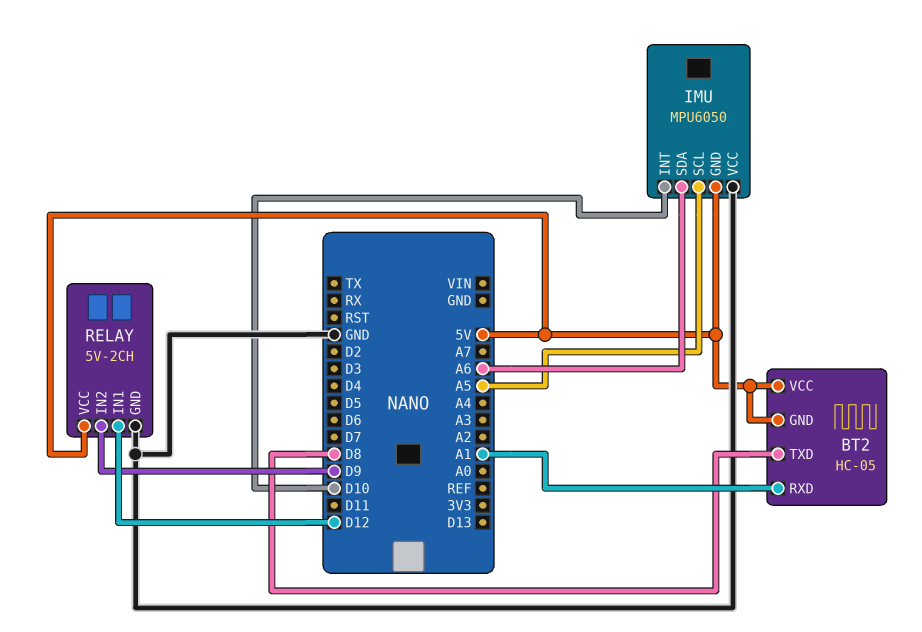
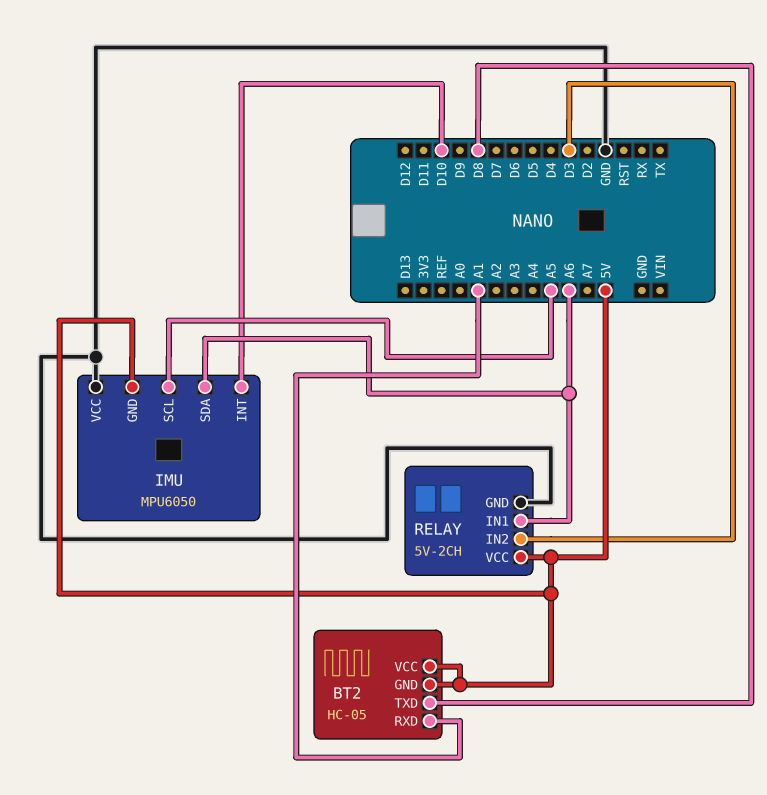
RELAY pin IN1: D12 -> A6
RELAY pin IN2: D9 -> D3

